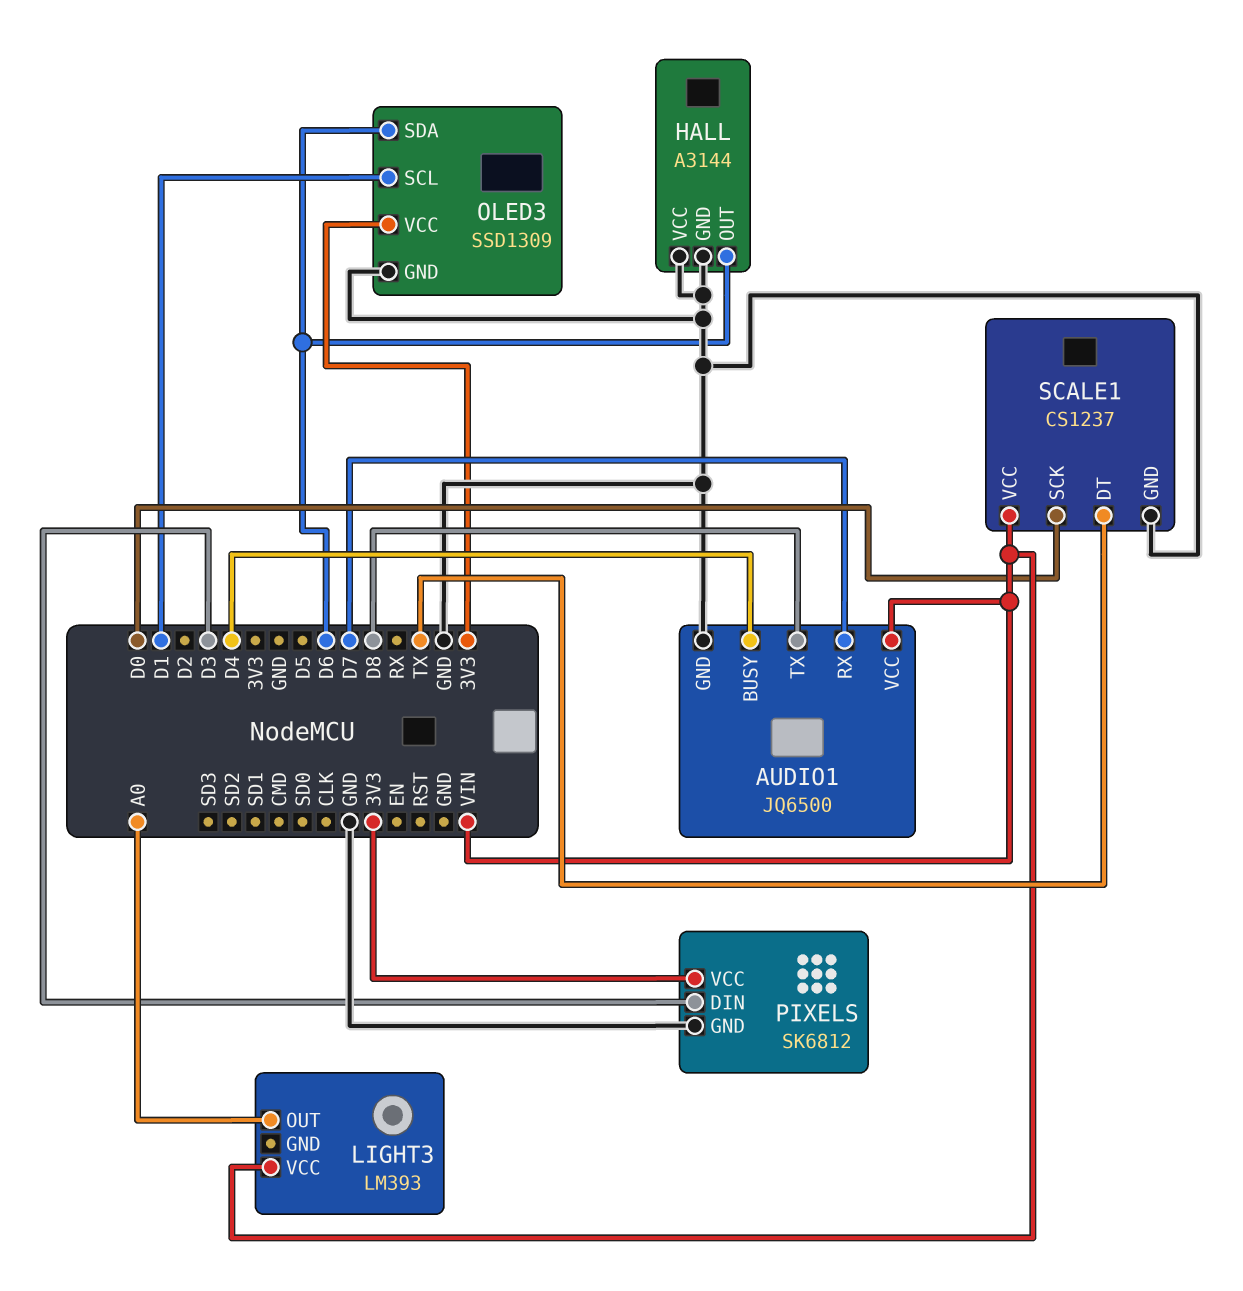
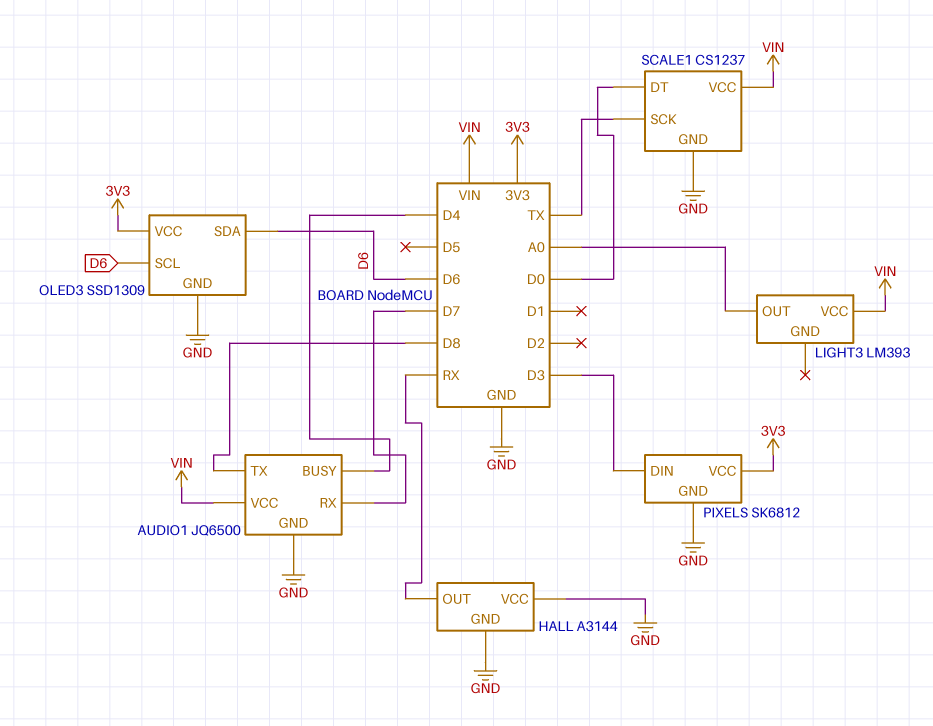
HALL pin OUT: D6 -> RX
OLED3 pin SCL: D1 -> D6
SCALE1 pin DT: TX -> D0
SCALE1 pin SCK: D0 -> TX

